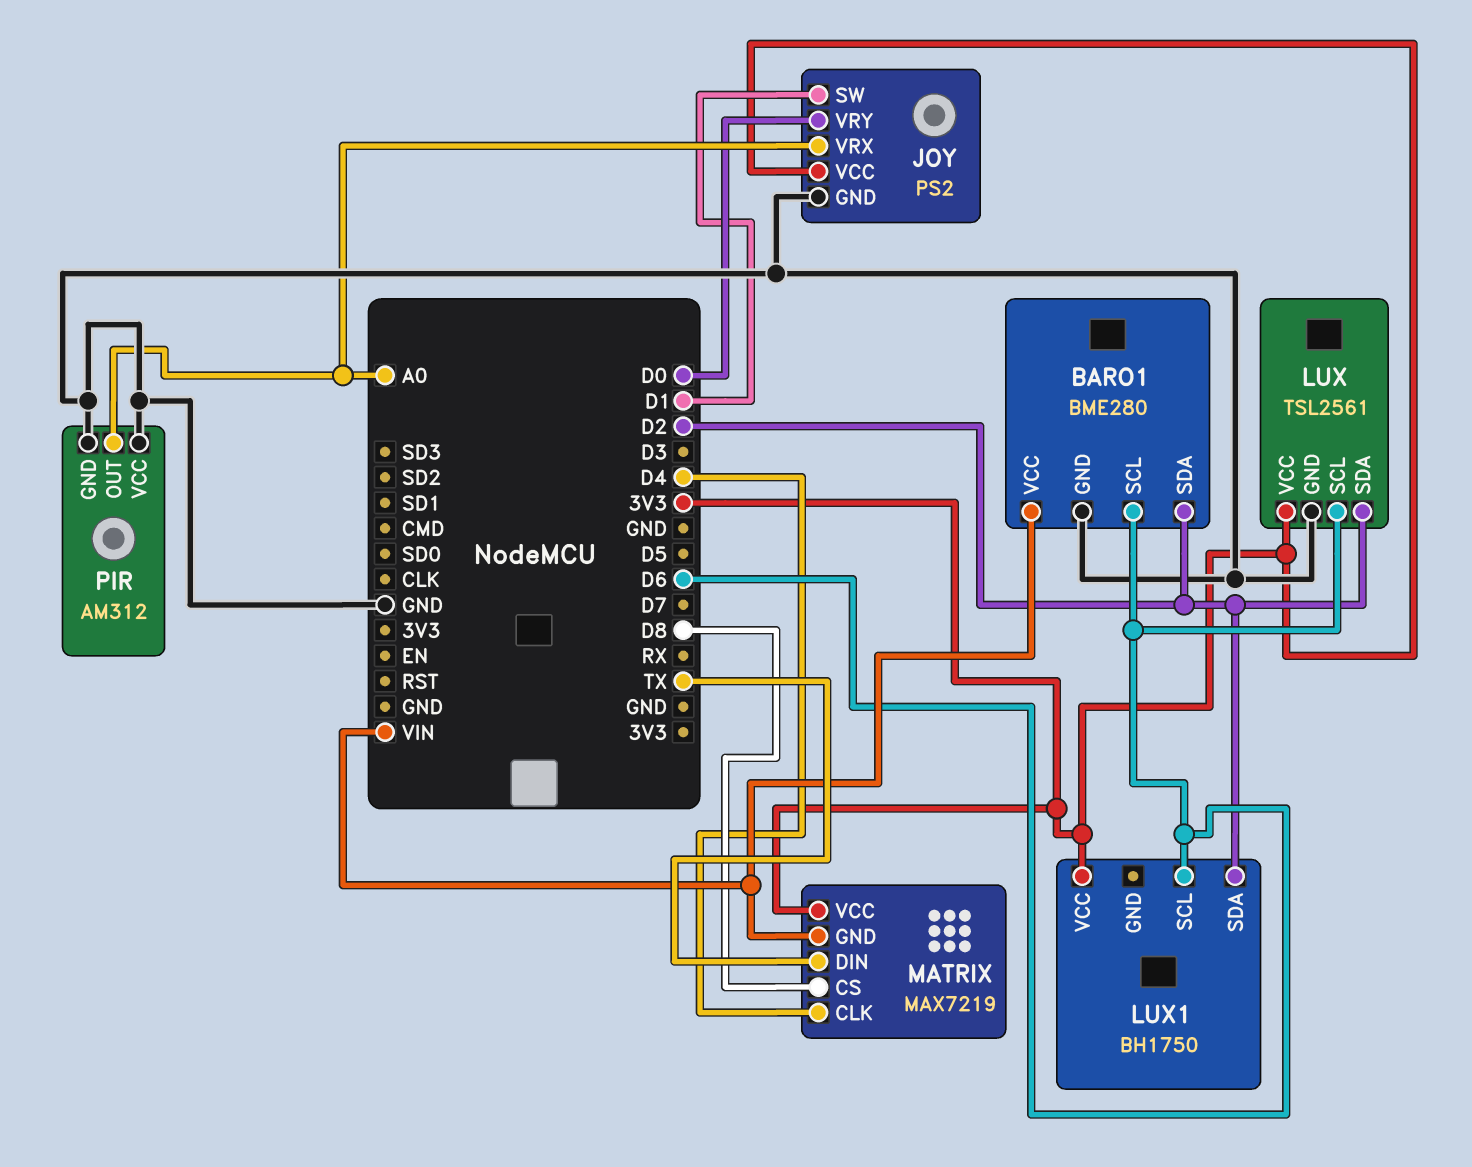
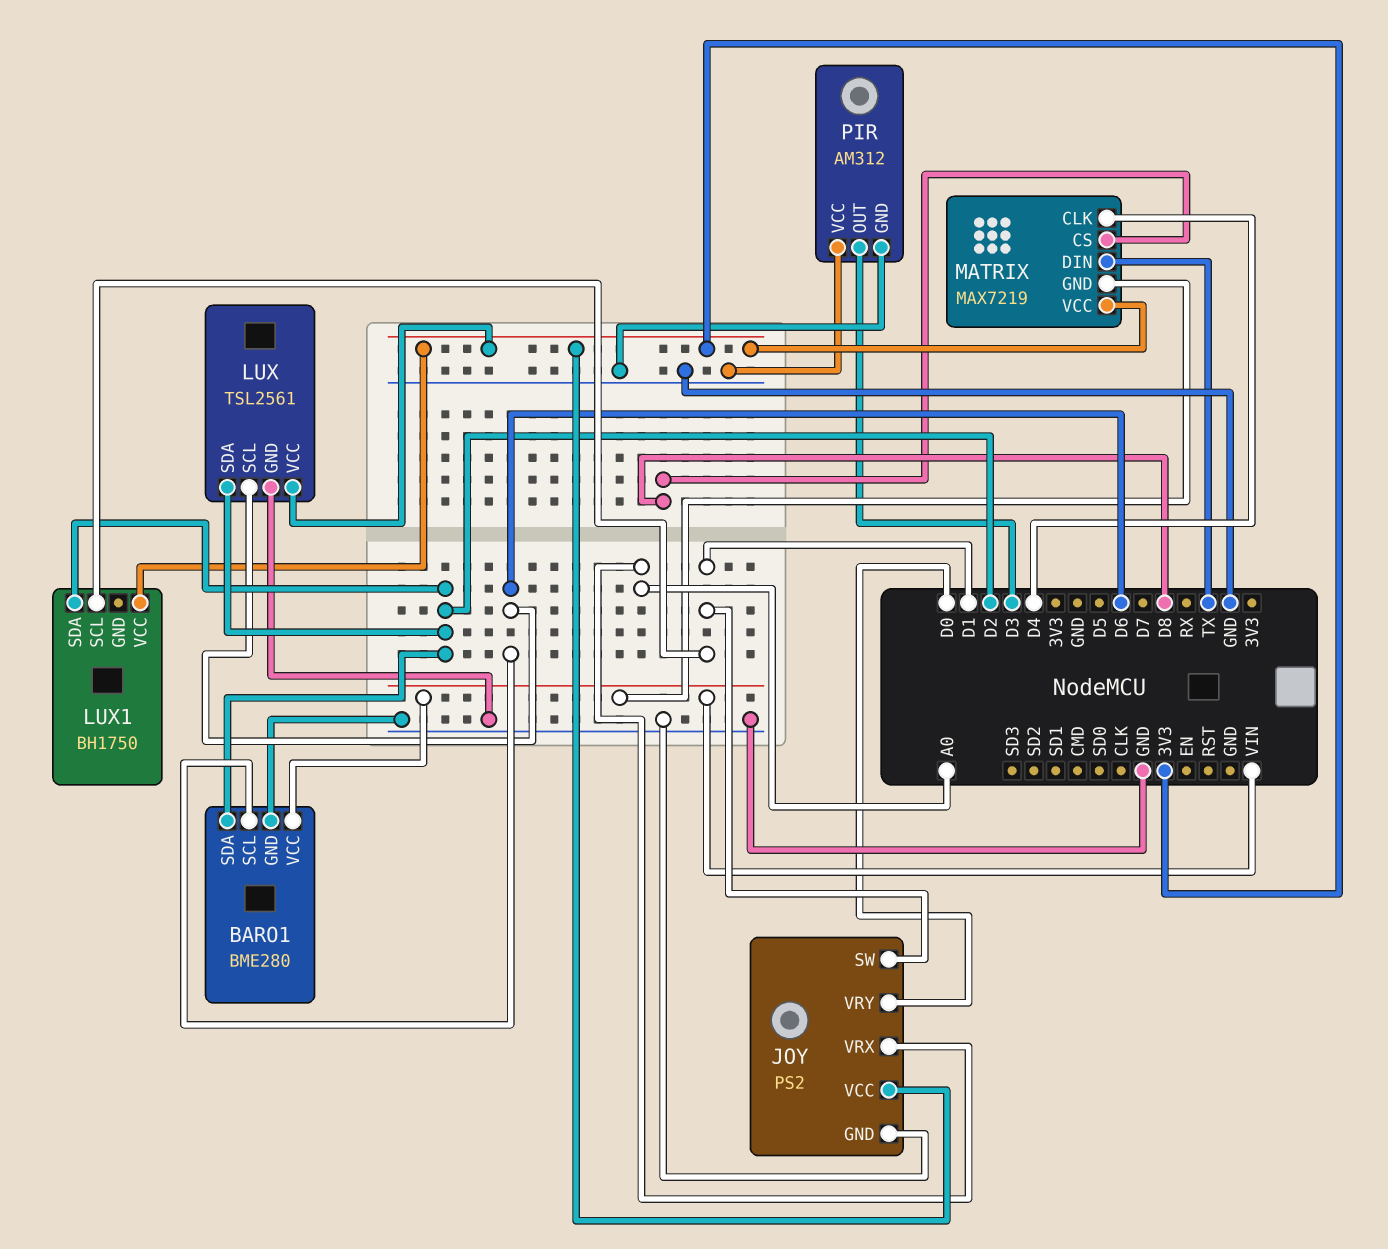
LUX1 pin SCL: D6 -> D1
PIR pin OUT: A0 -> D3

